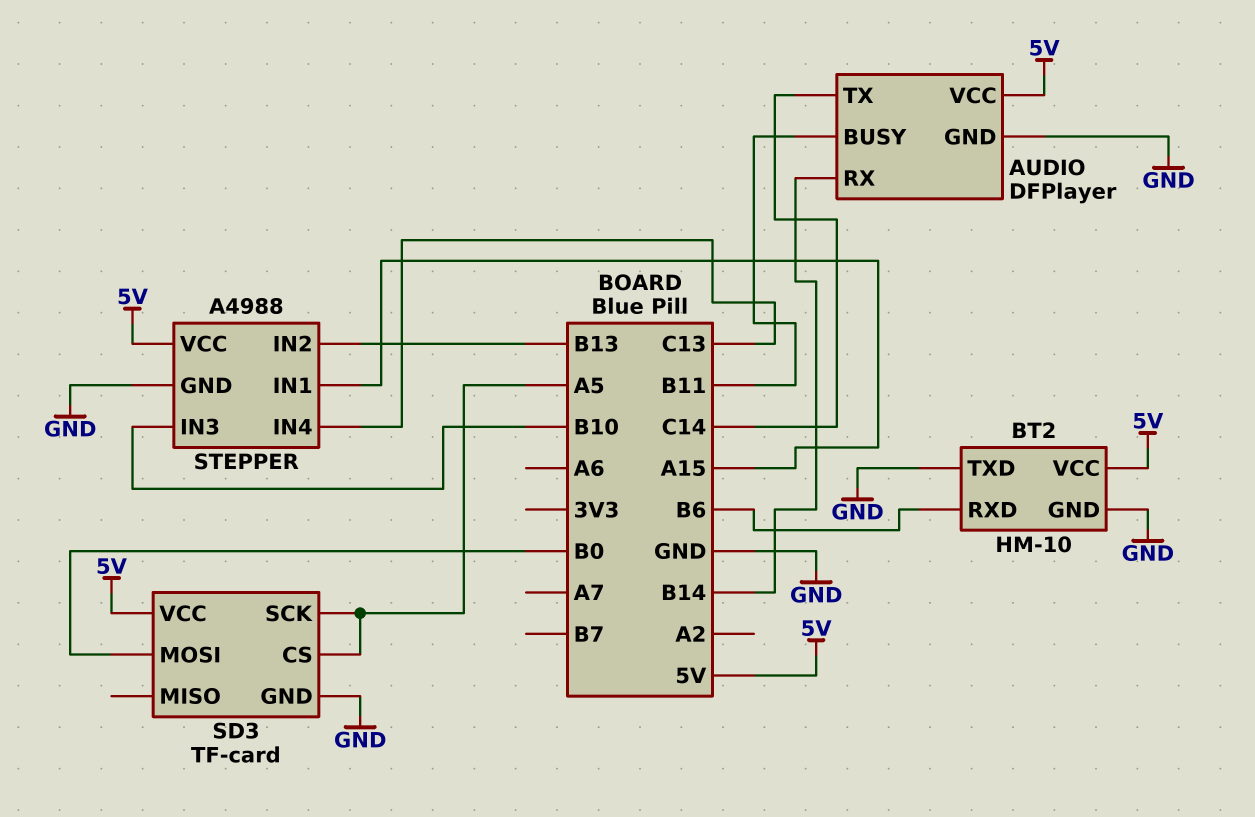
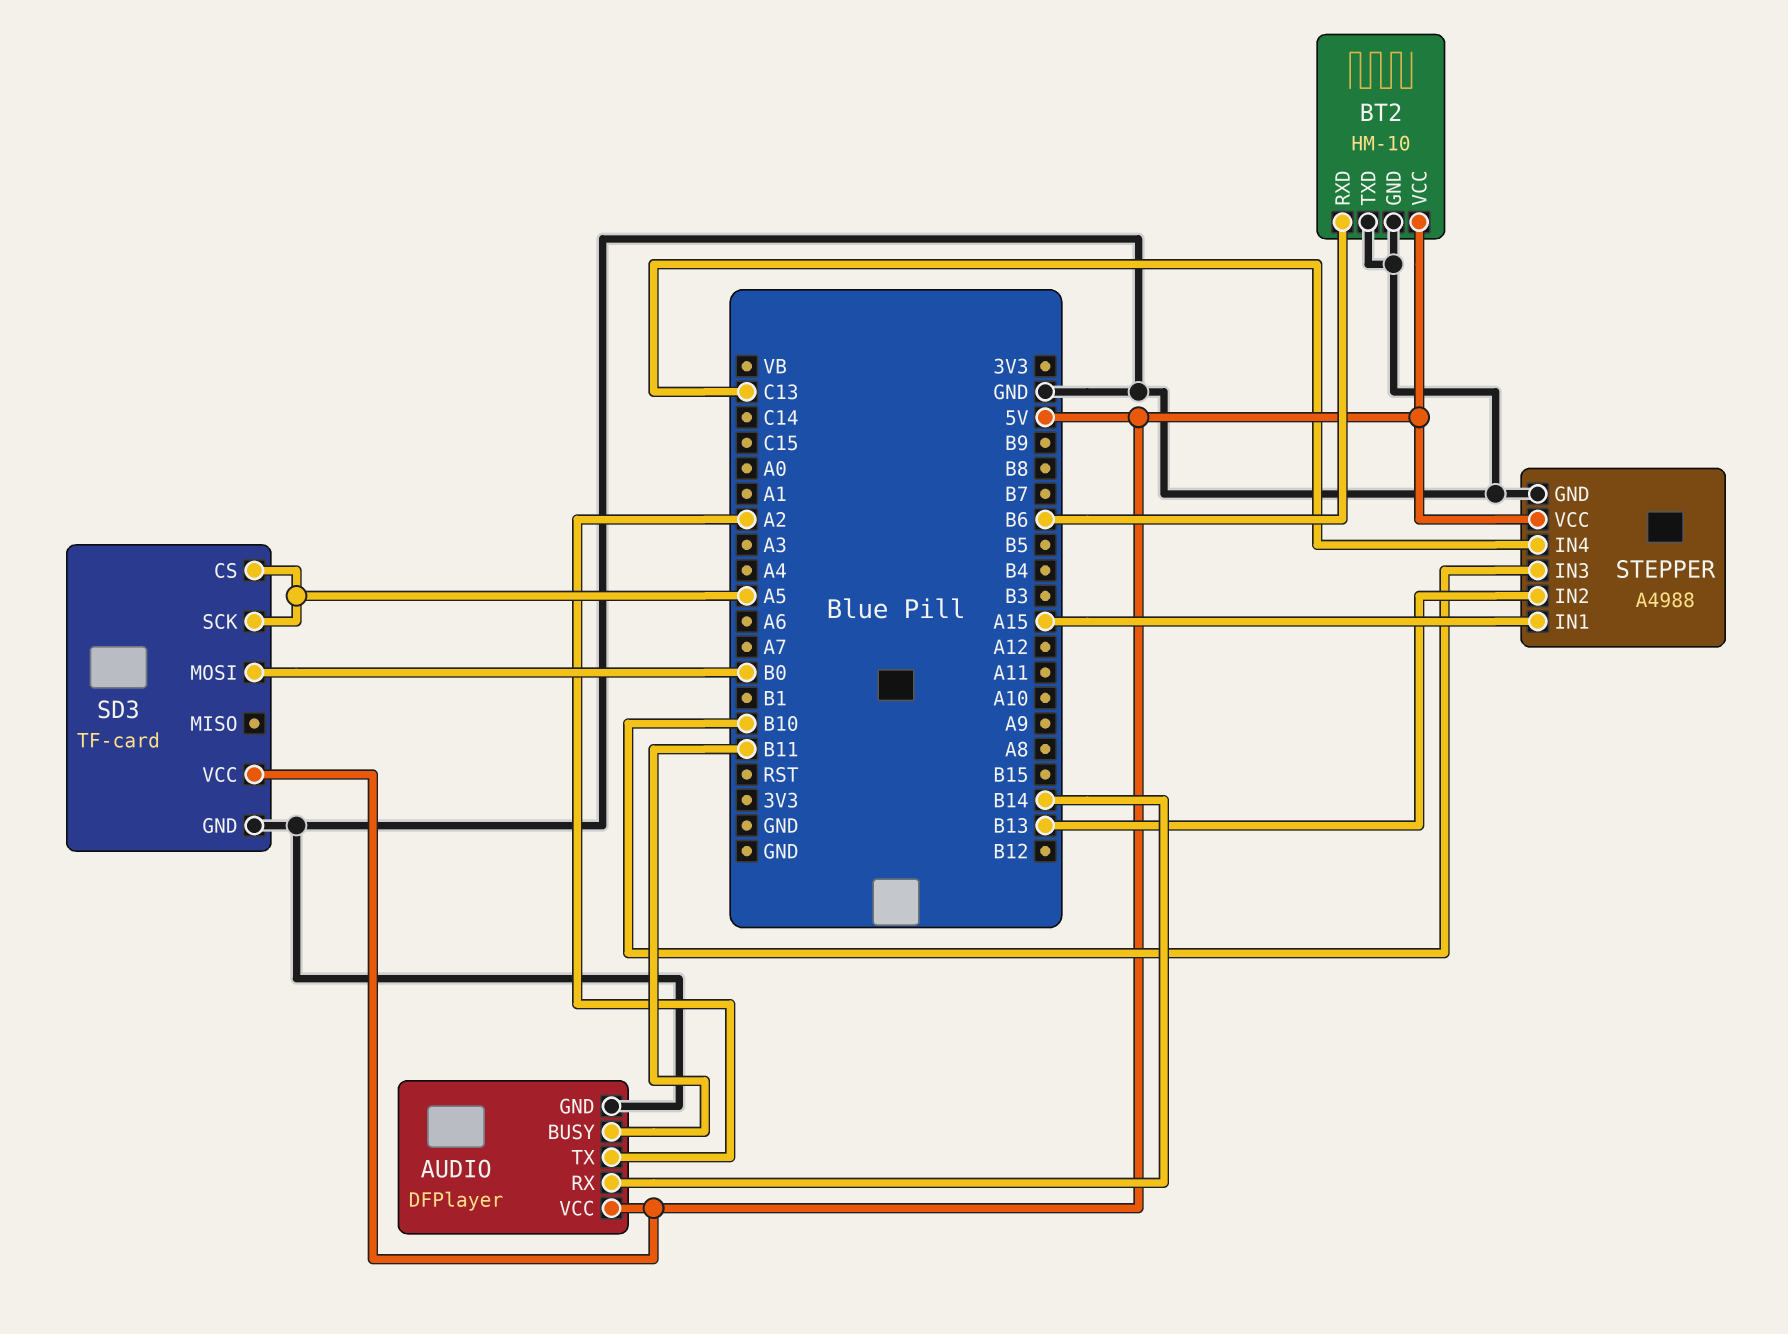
AUDIO pin TX: C14 -> A2

